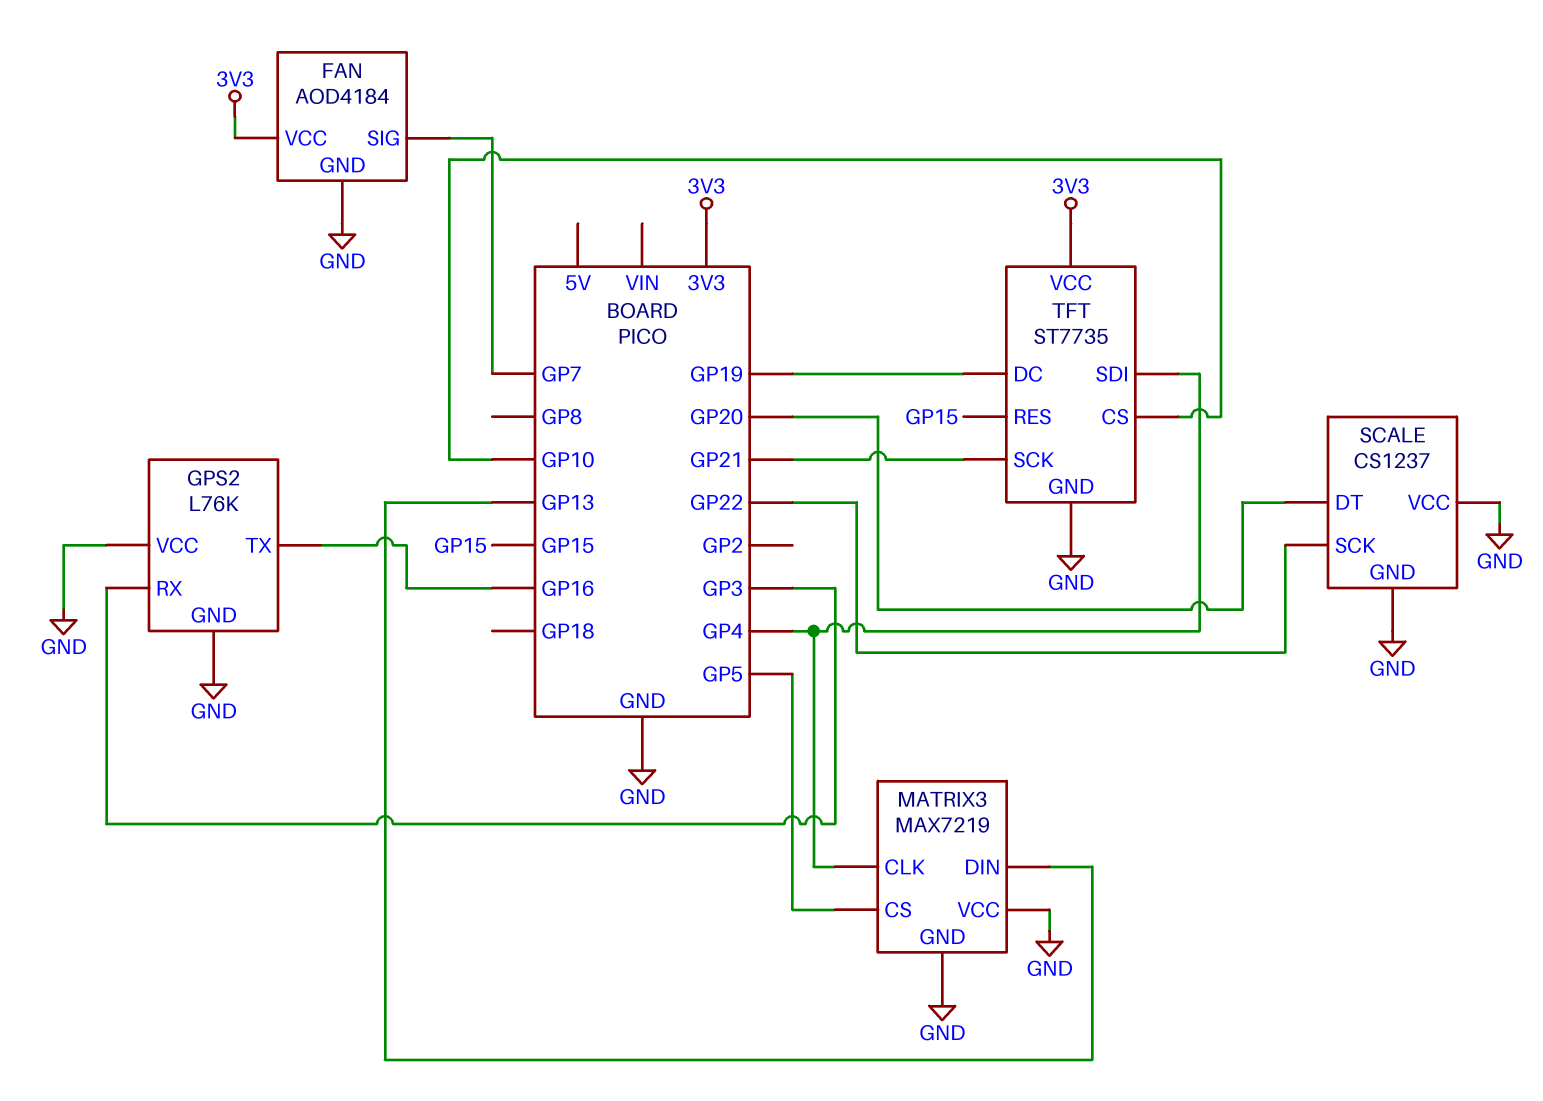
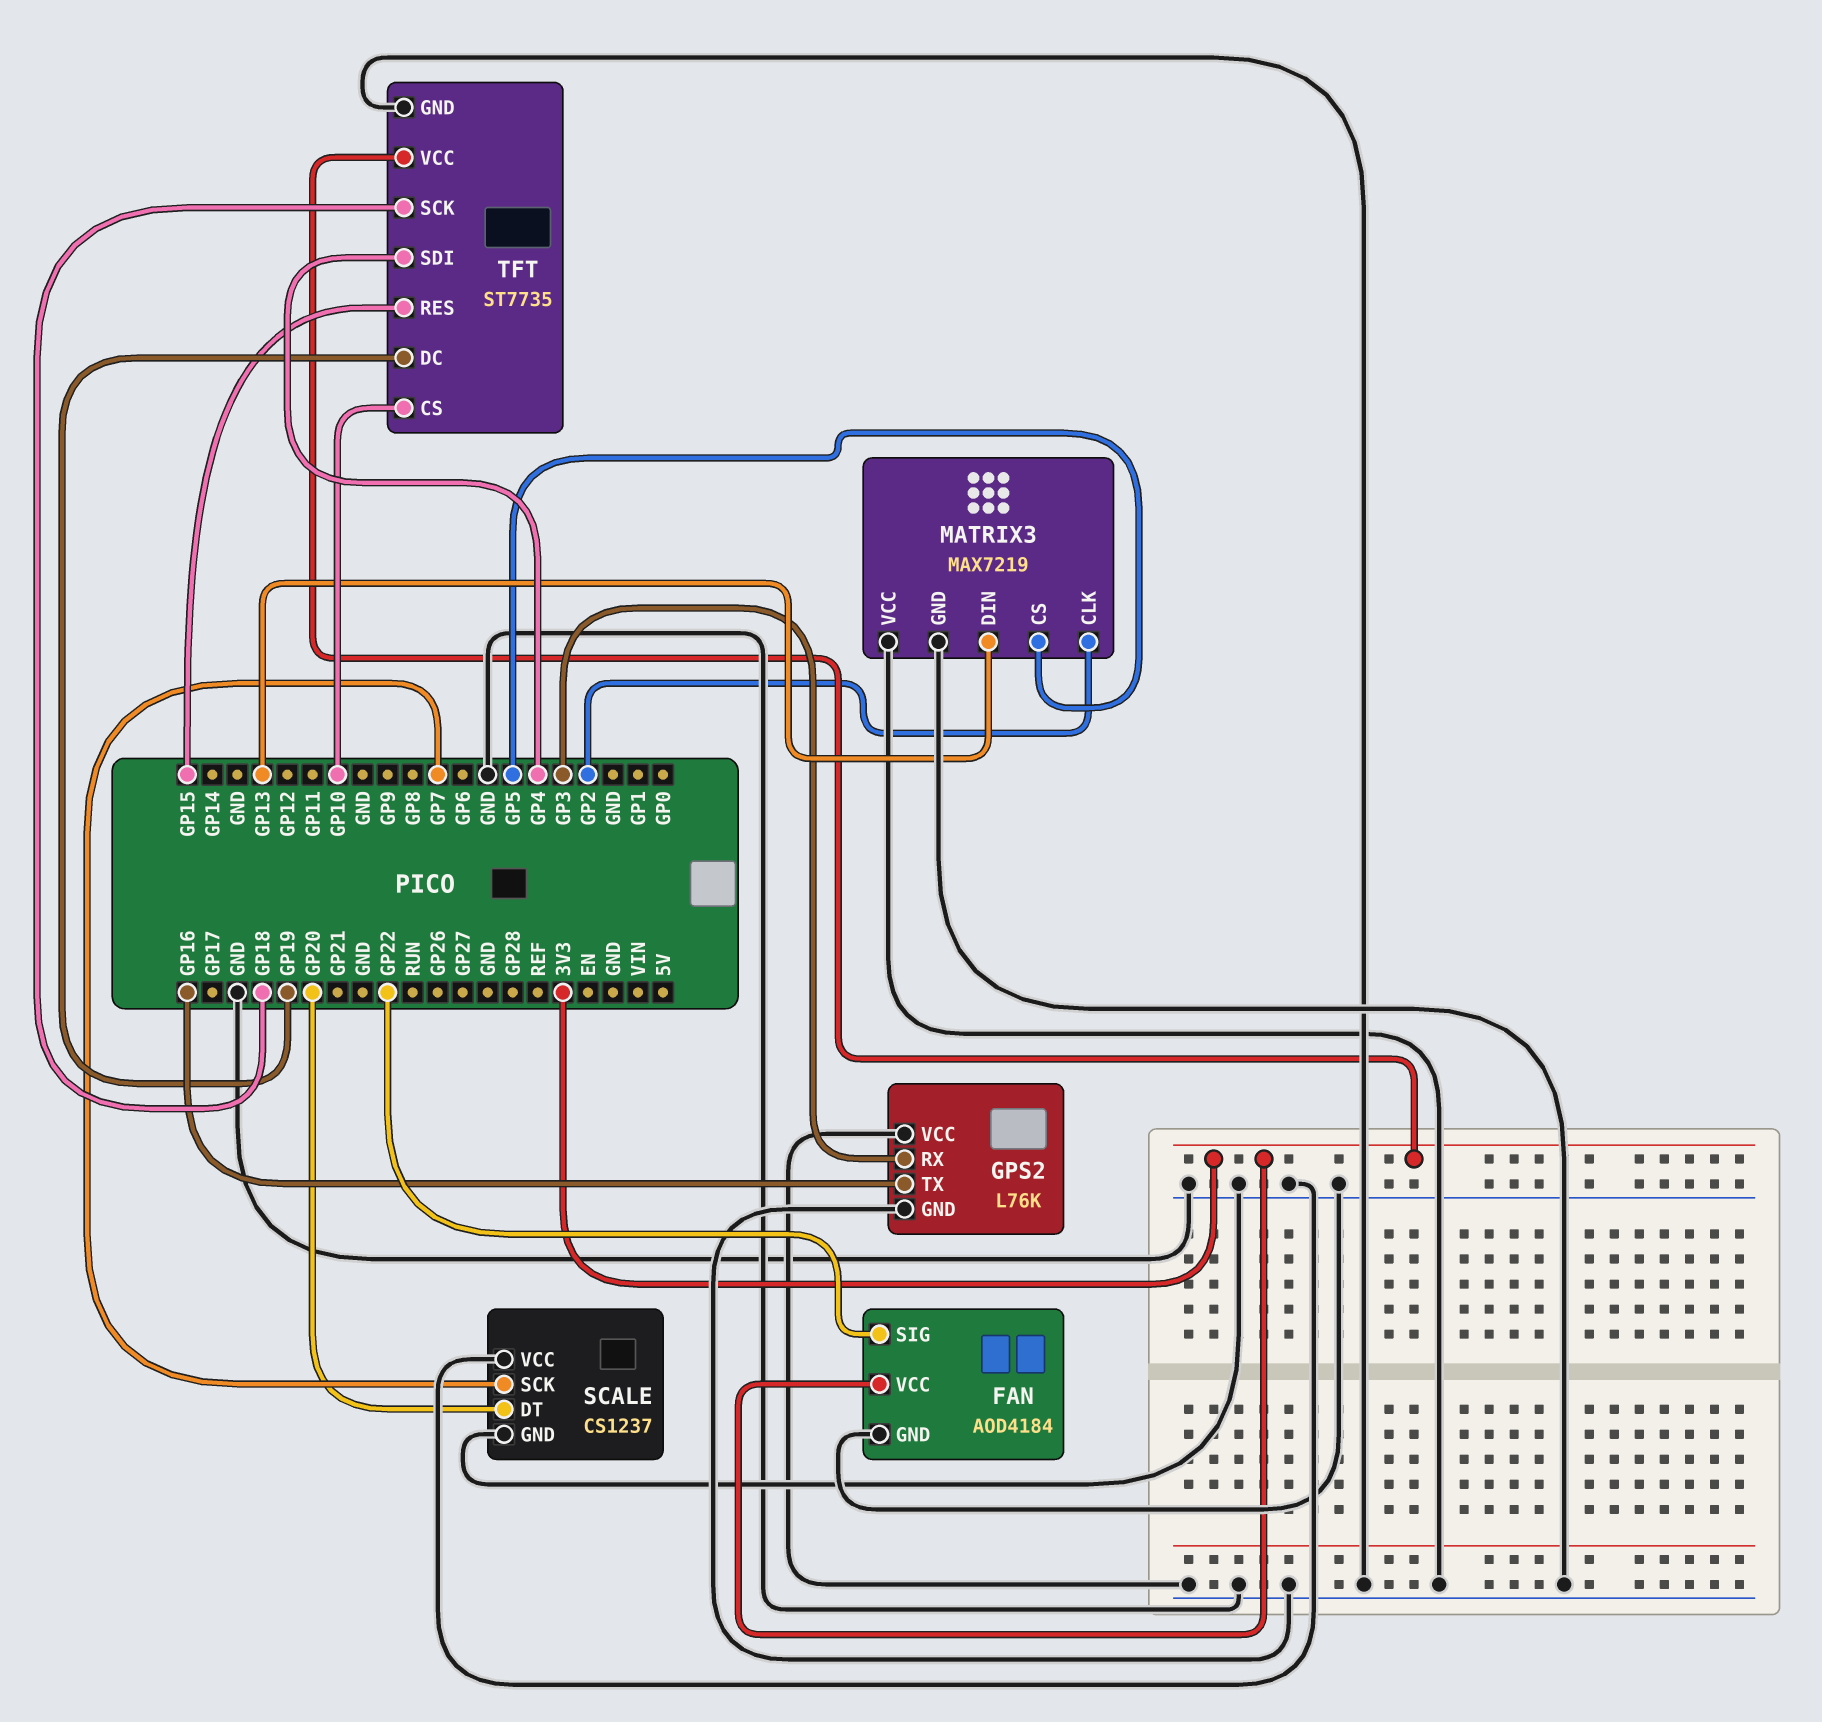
FAN pin SIG: GP7 -> GP22
MATRIX3 pin CLK: GP4 -> GP2
SCALE pin SCK: GP22 -> GP7
TFT pin SCK: GP21 -> GP18

